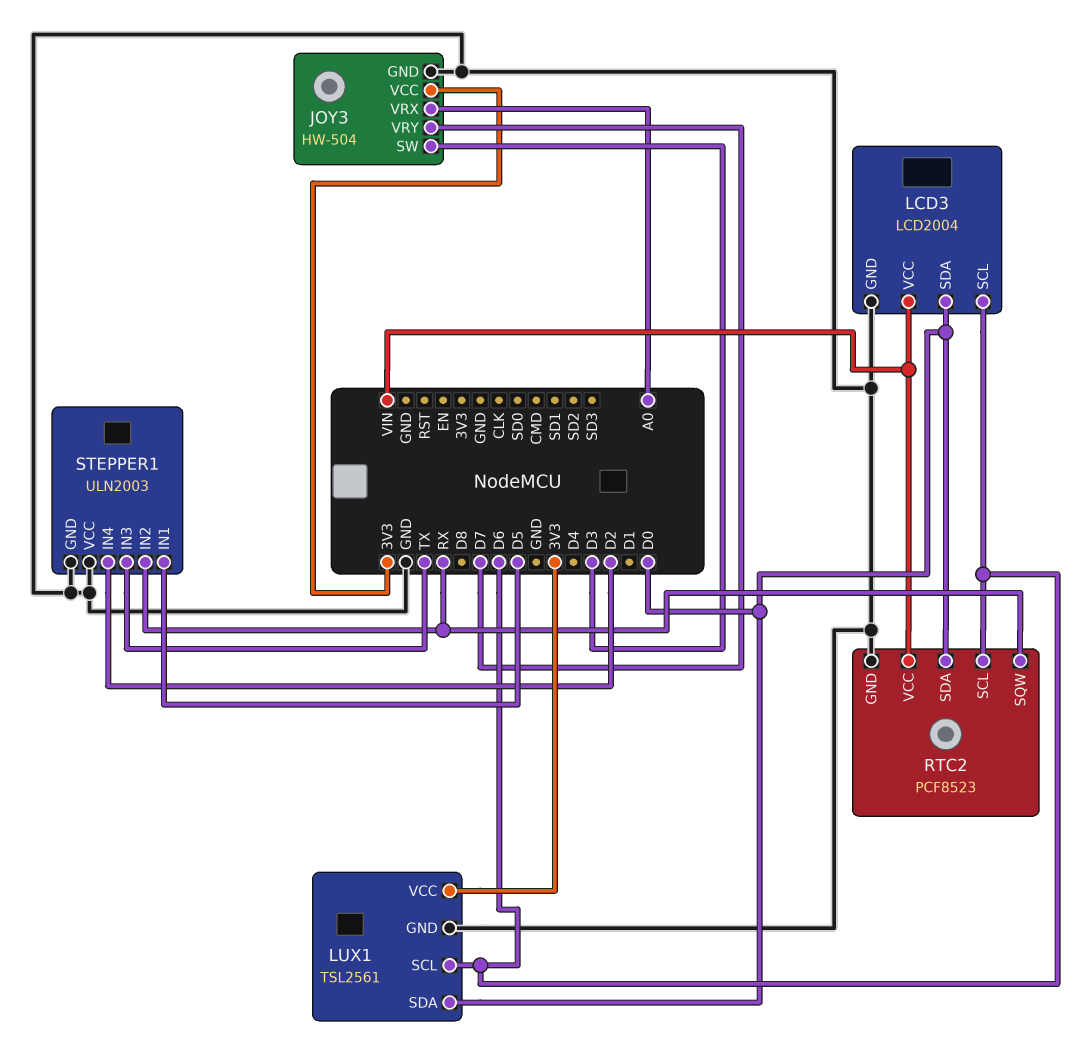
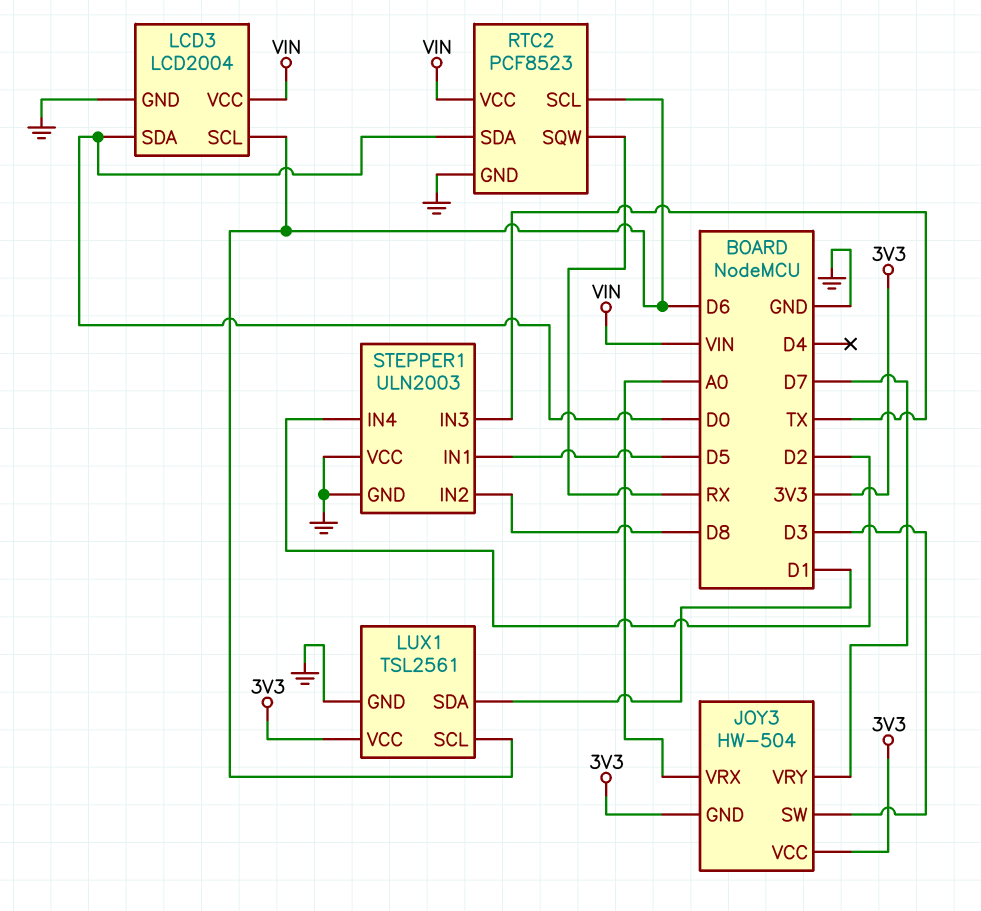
JOY3 pin GND: GND -> 3V3
LUX1 pin SDA: D0 -> D1
STEPPER1 pin IN2: RX -> D8

